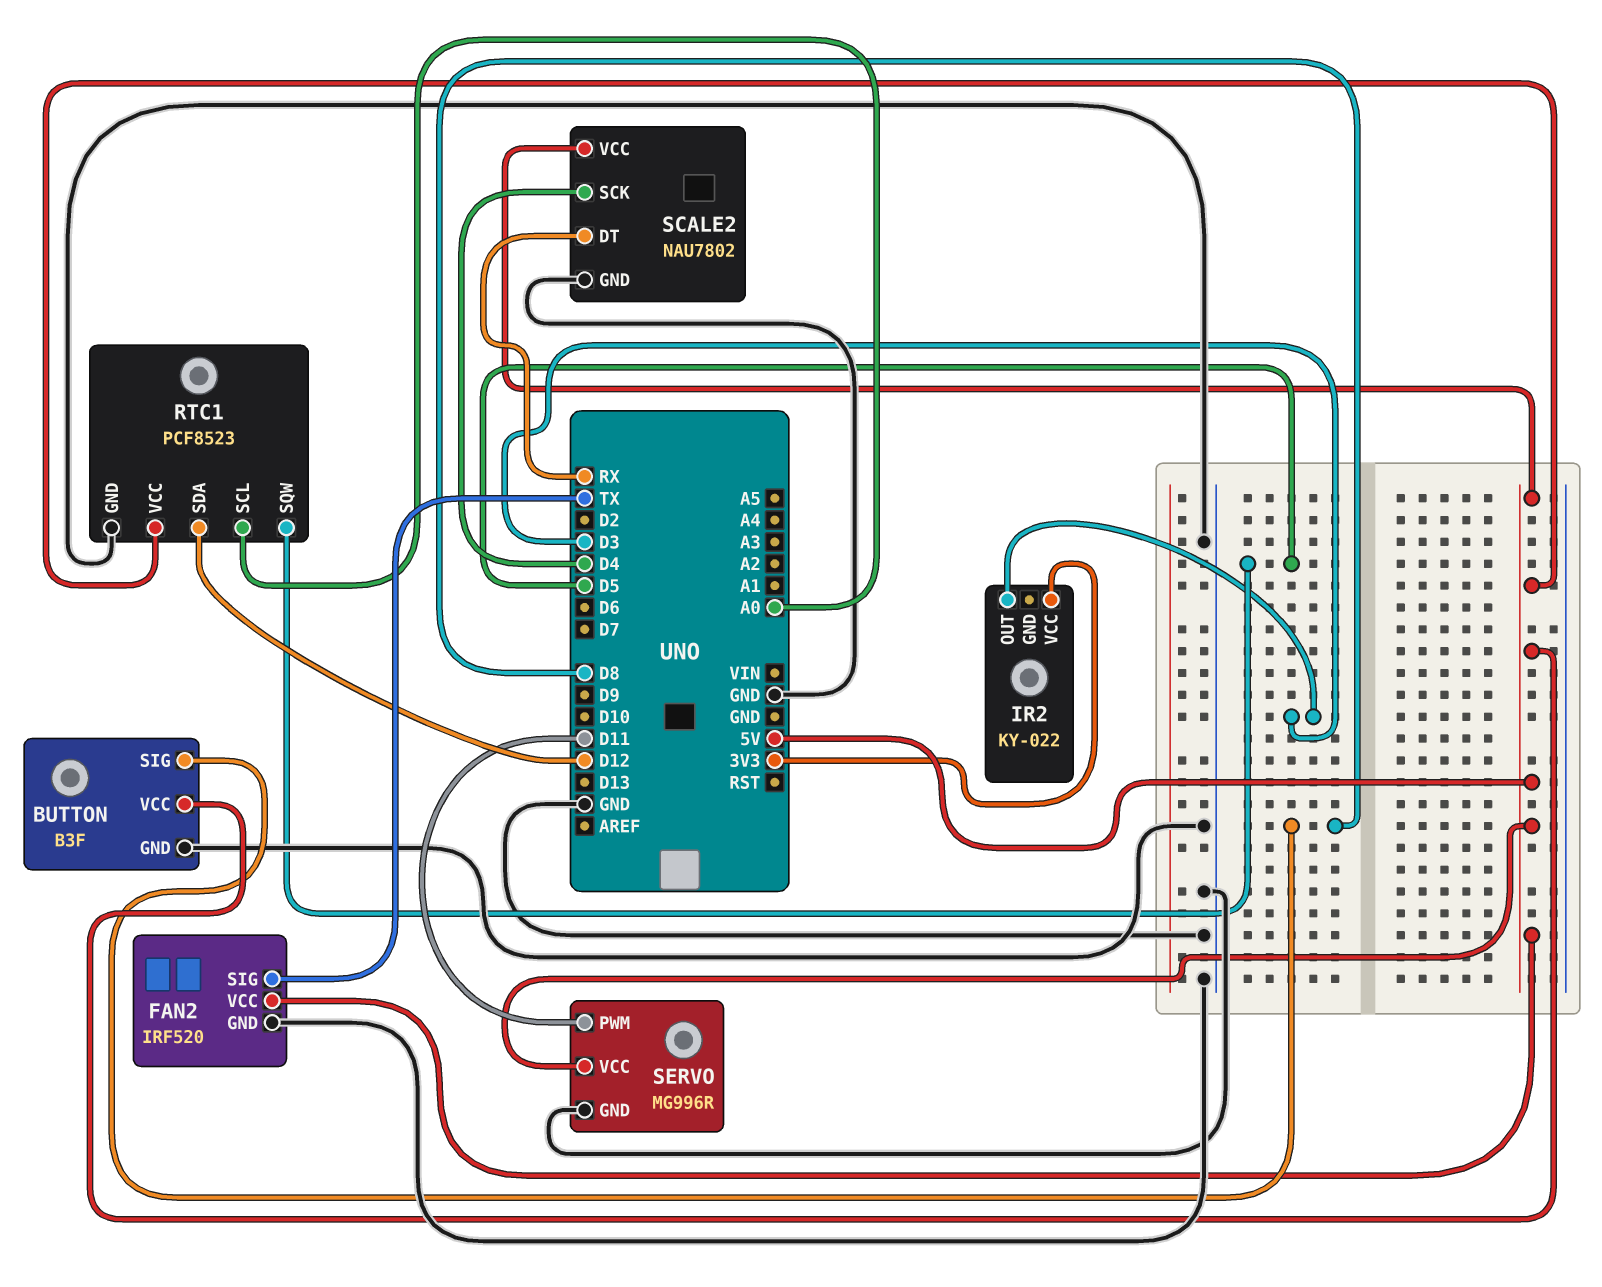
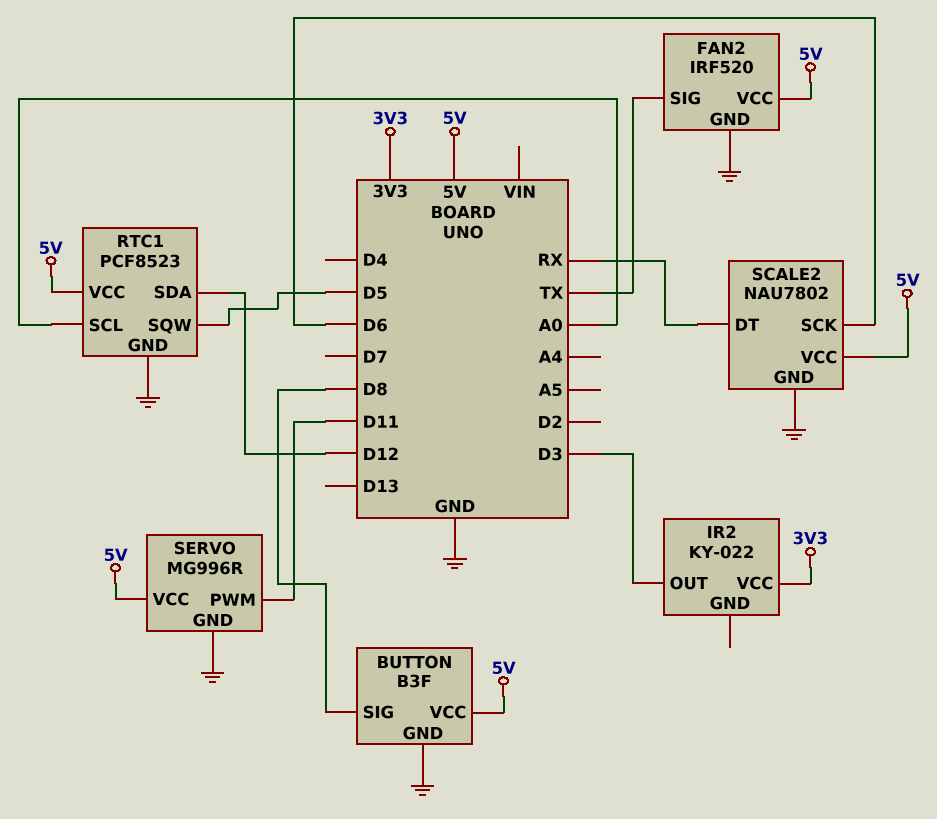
SCALE2 pin SCK: D4 -> D6

